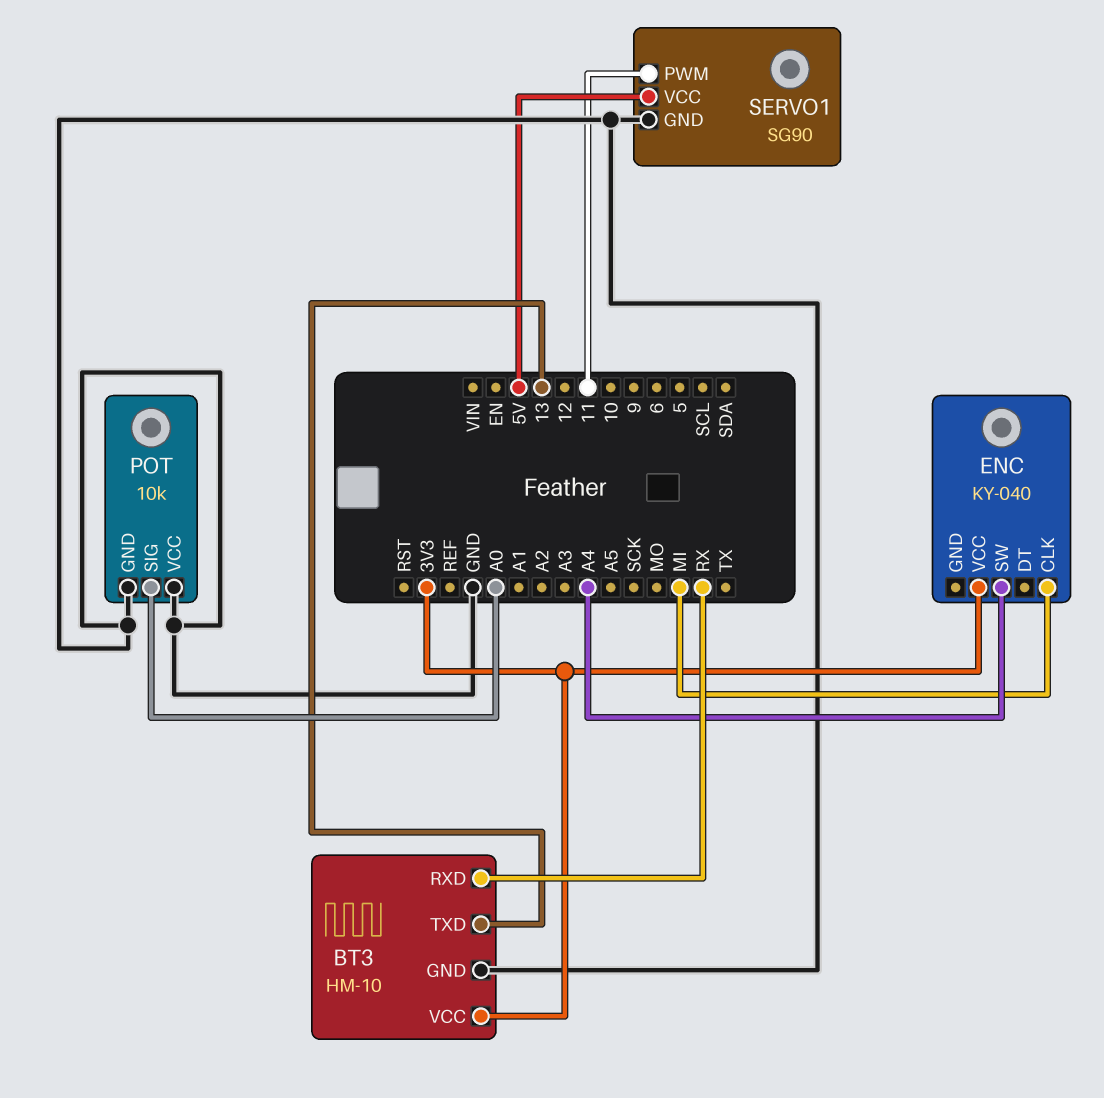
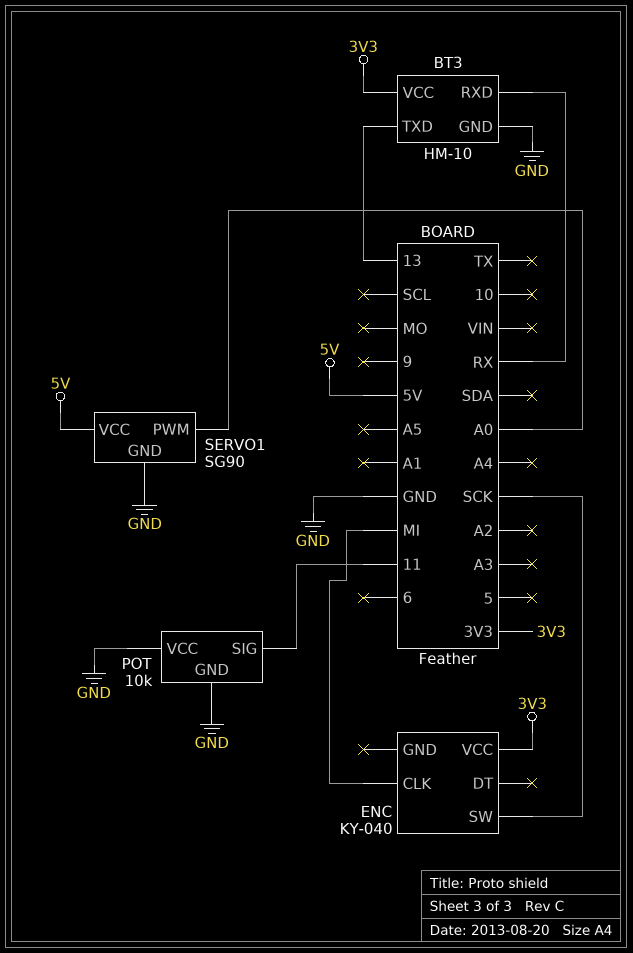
ENC pin SW: A4 -> SCK
POT pin SIG: A0 -> 11
SERVO1 pin PWM: 11 -> A0

